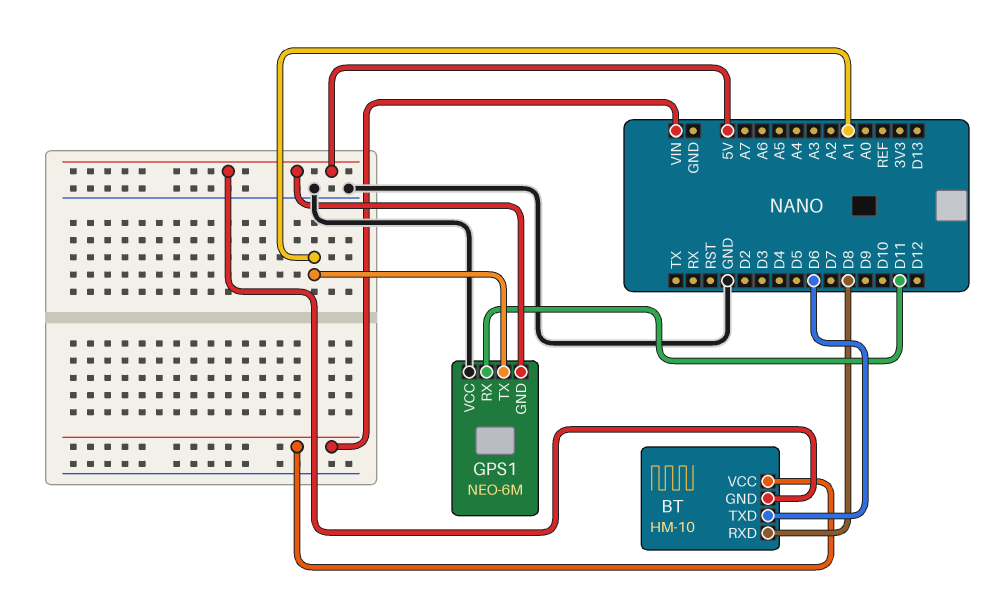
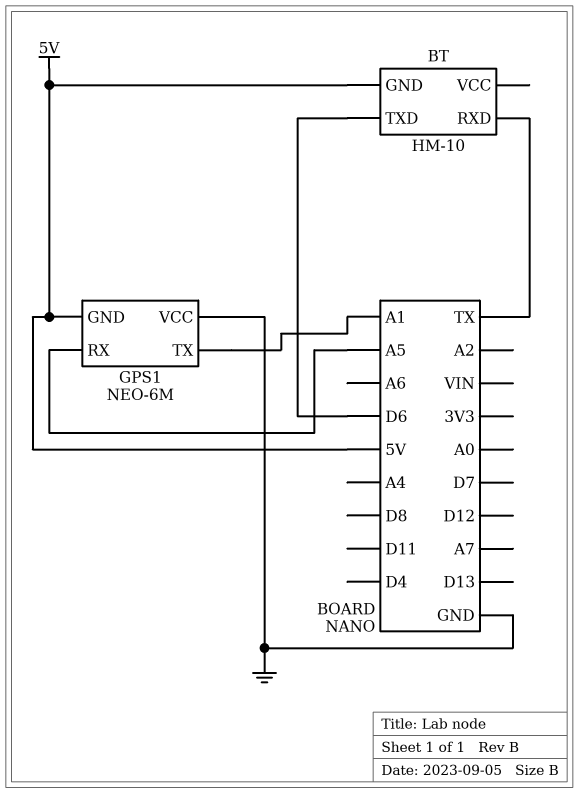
BT pin RXD: D8 -> TX
BT pin VCC: VIN -> none
GPS1 pin RX: D11 -> A5

